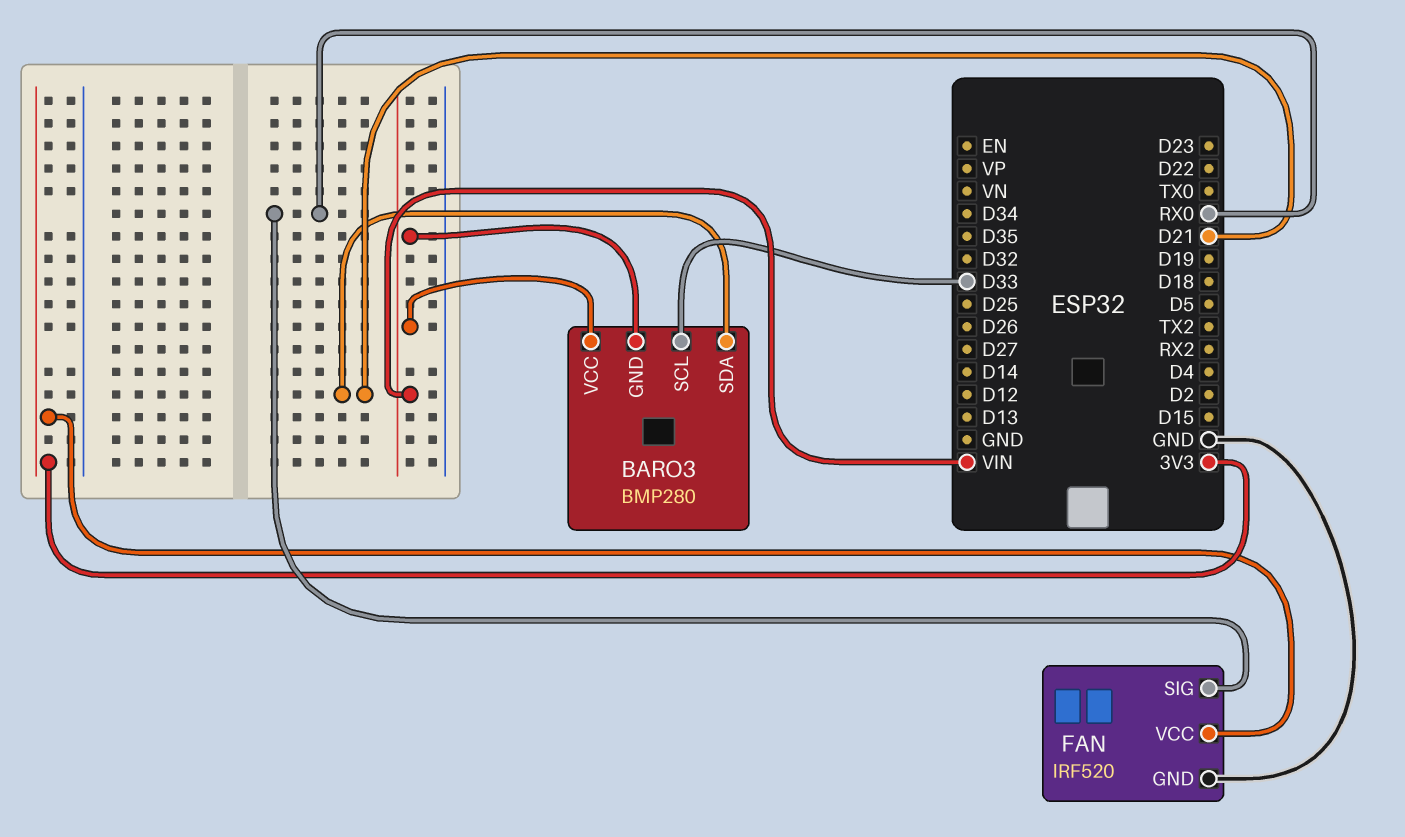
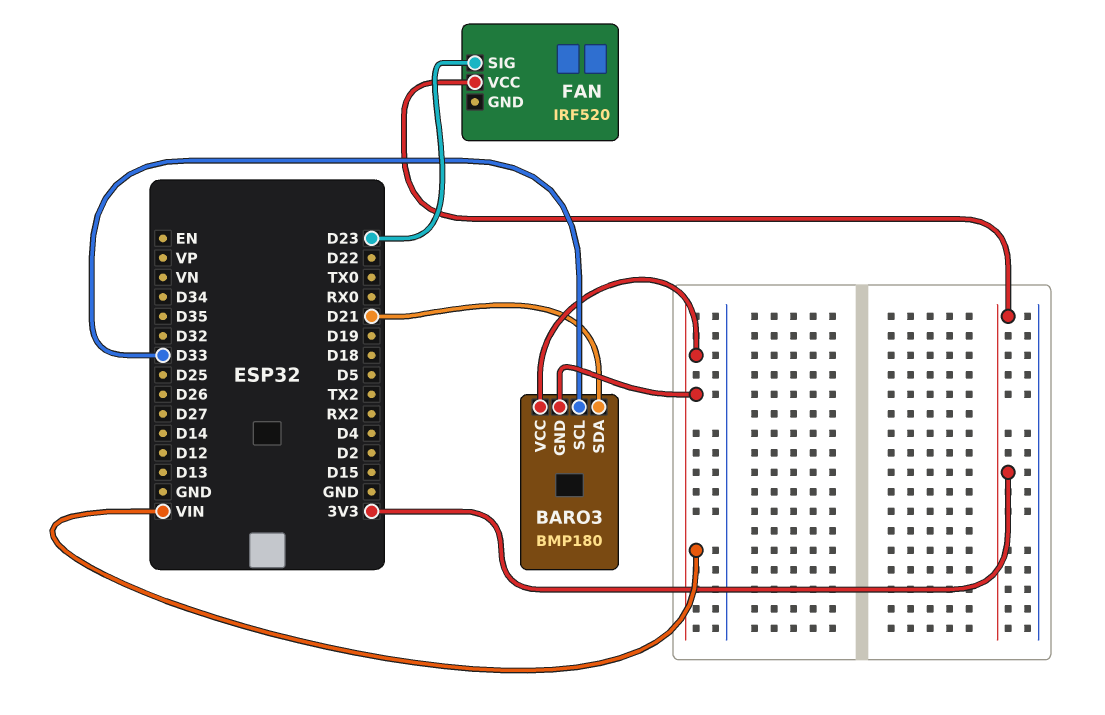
BARO3: BMP280 -> BMP180
FAN pin GND: GND -> none
FAN pin SIG: RX0 -> D23

